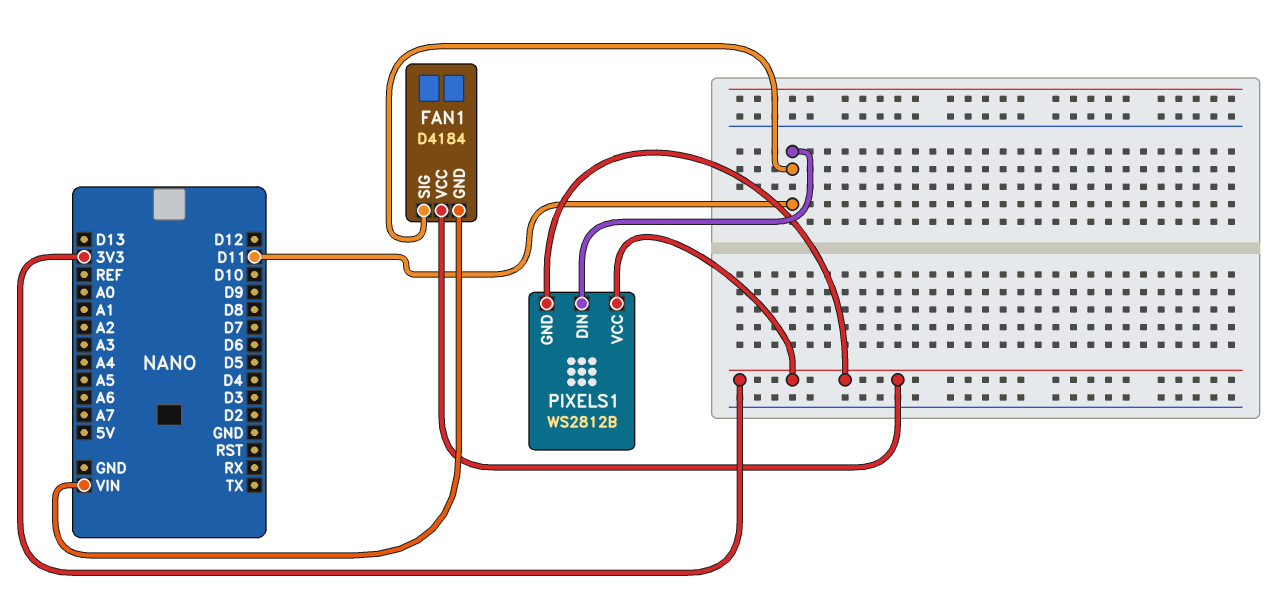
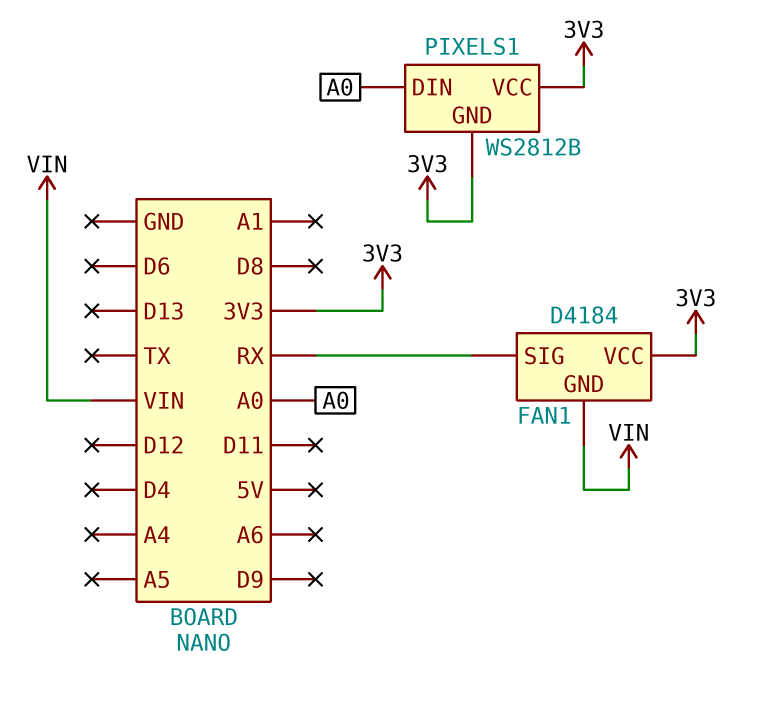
FAN1 pin SIG: D11 -> RX
PIXELS1 pin DIN: D11 -> A0

